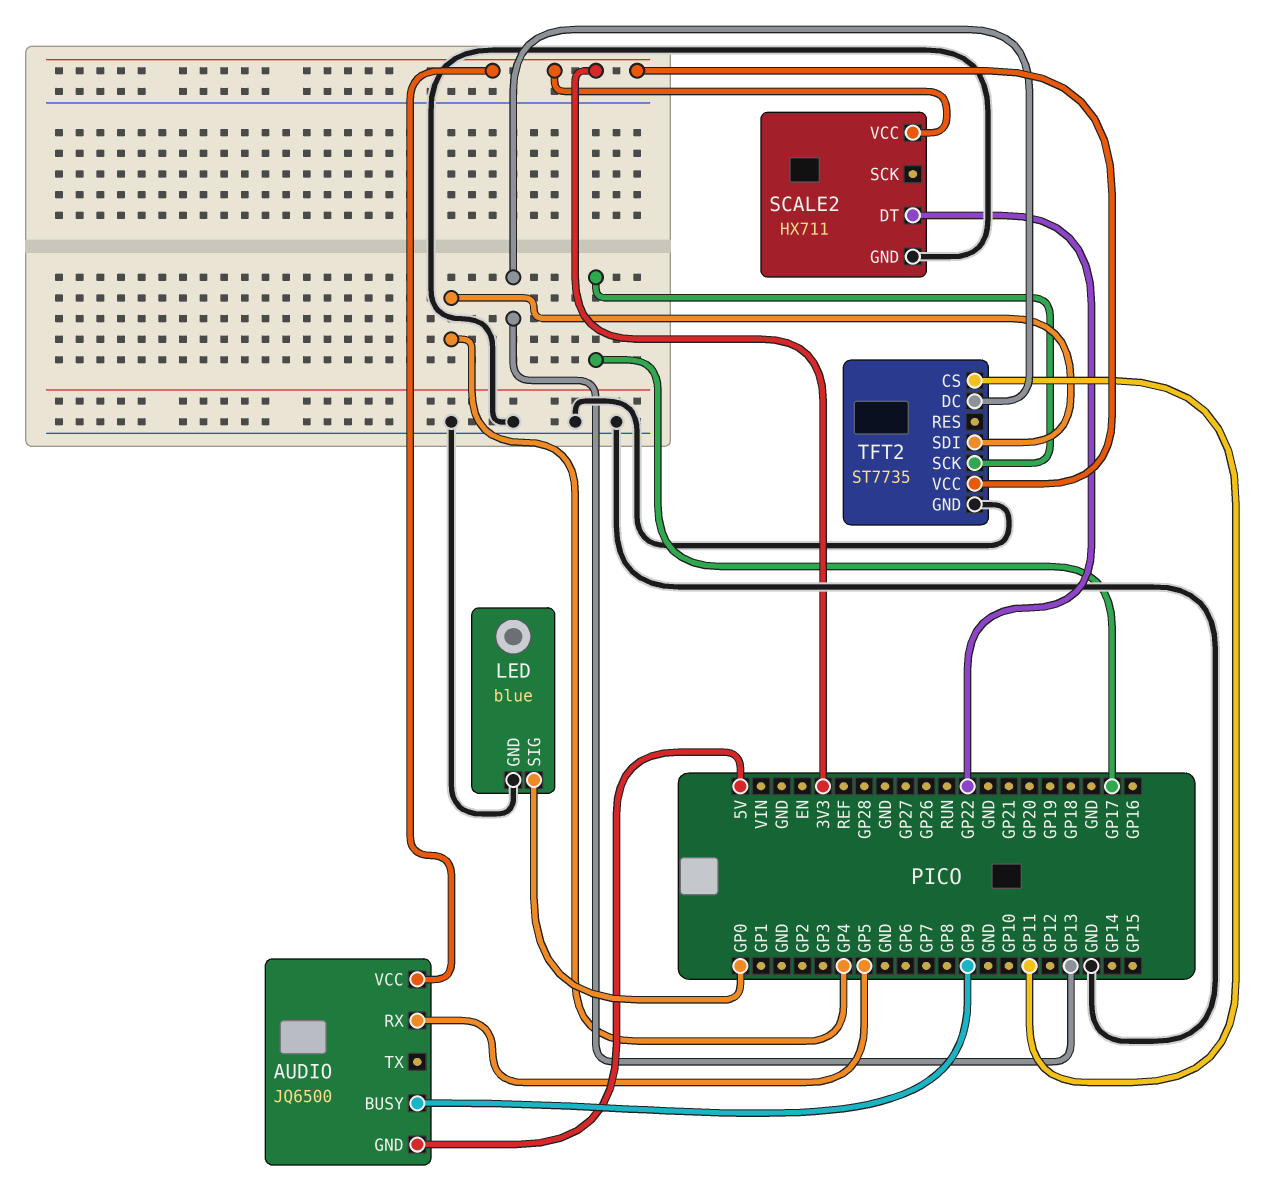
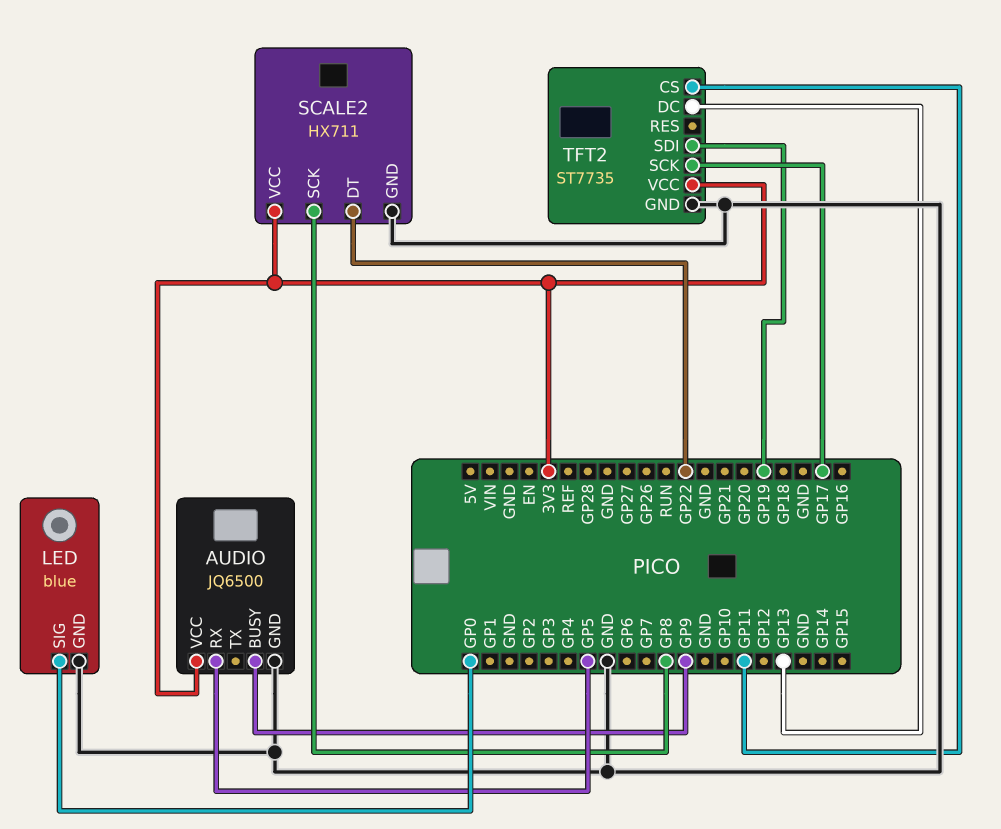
AUDIO pin GND: 5V -> GND
SCALE2 pin SCK: none -> GP8
TFT2 pin SDI: GP4 -> GP19

